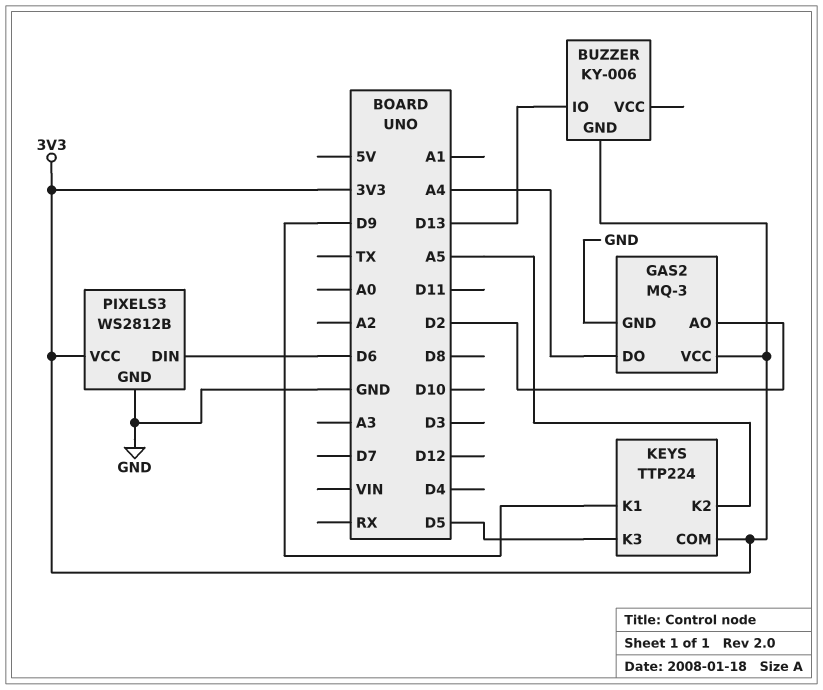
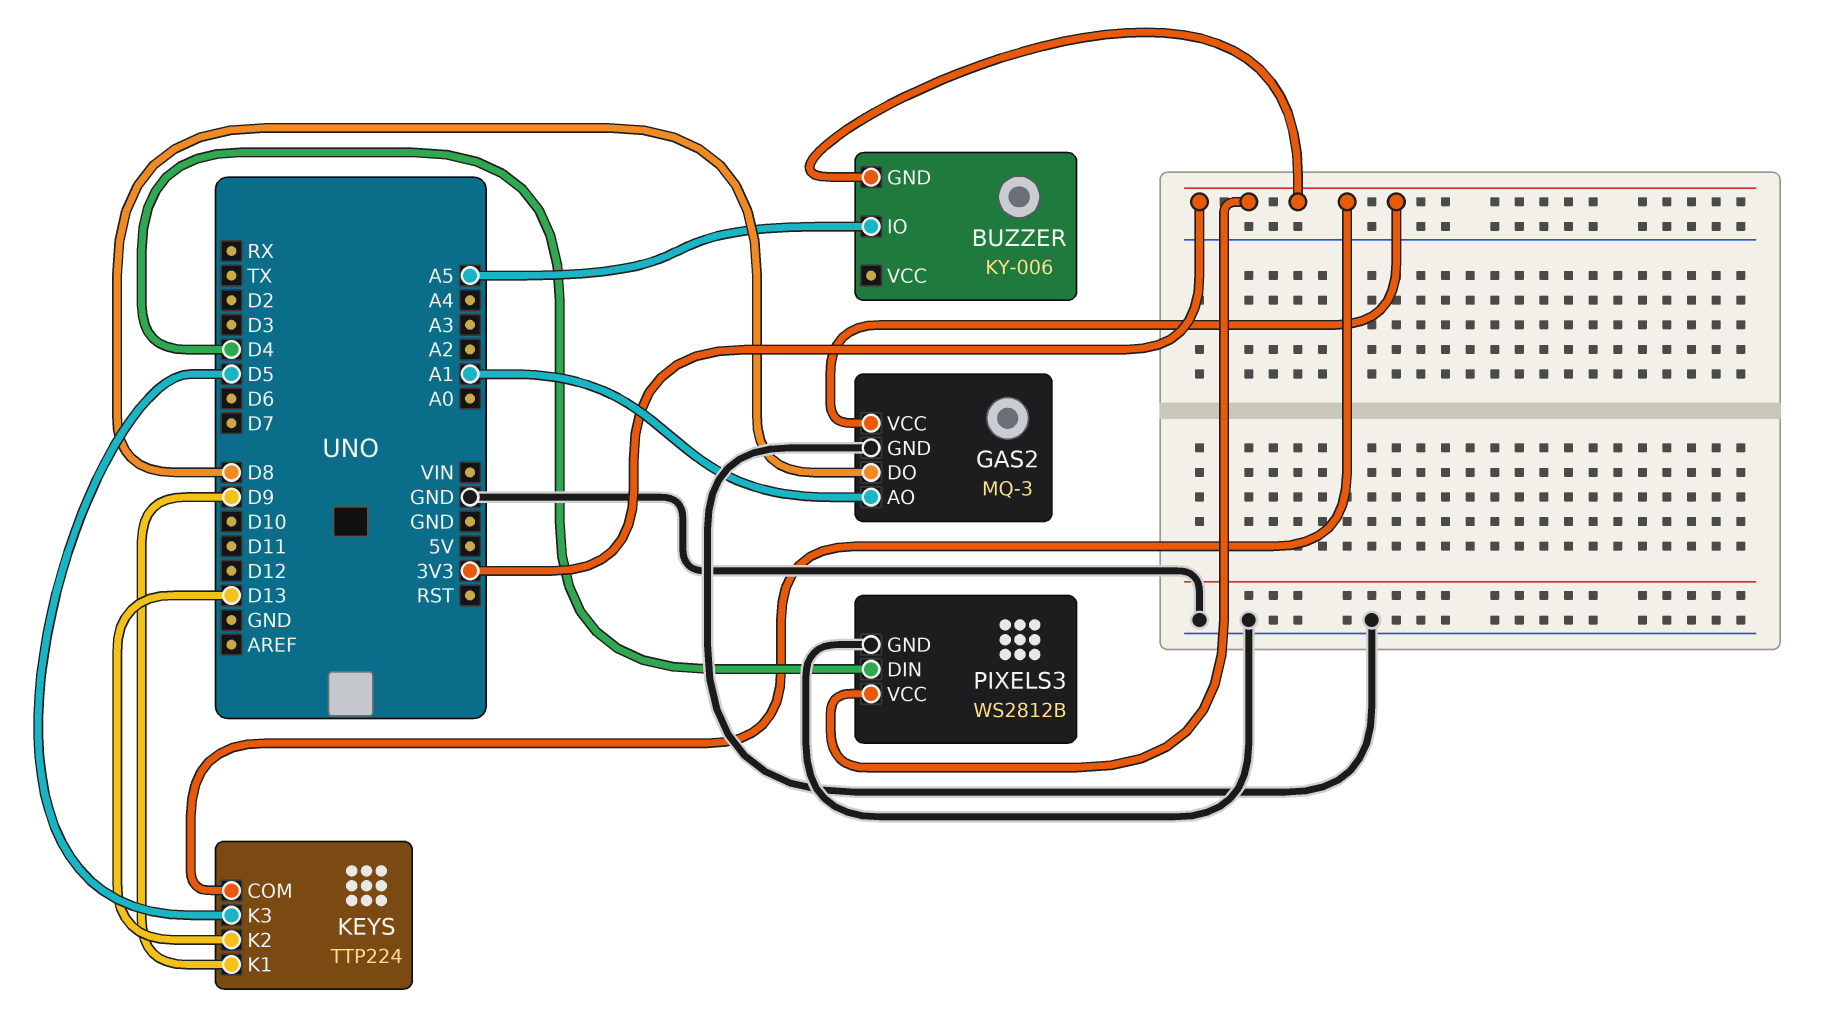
BUZZER pin IO: D13 -> A5
GAS2 pin AO: D2 -> A1
GAS2 pin DO: A4 -> D8
KEYS pin K2: A5 -> D13
PIXELS3 pin DIN: D6 -> D4

